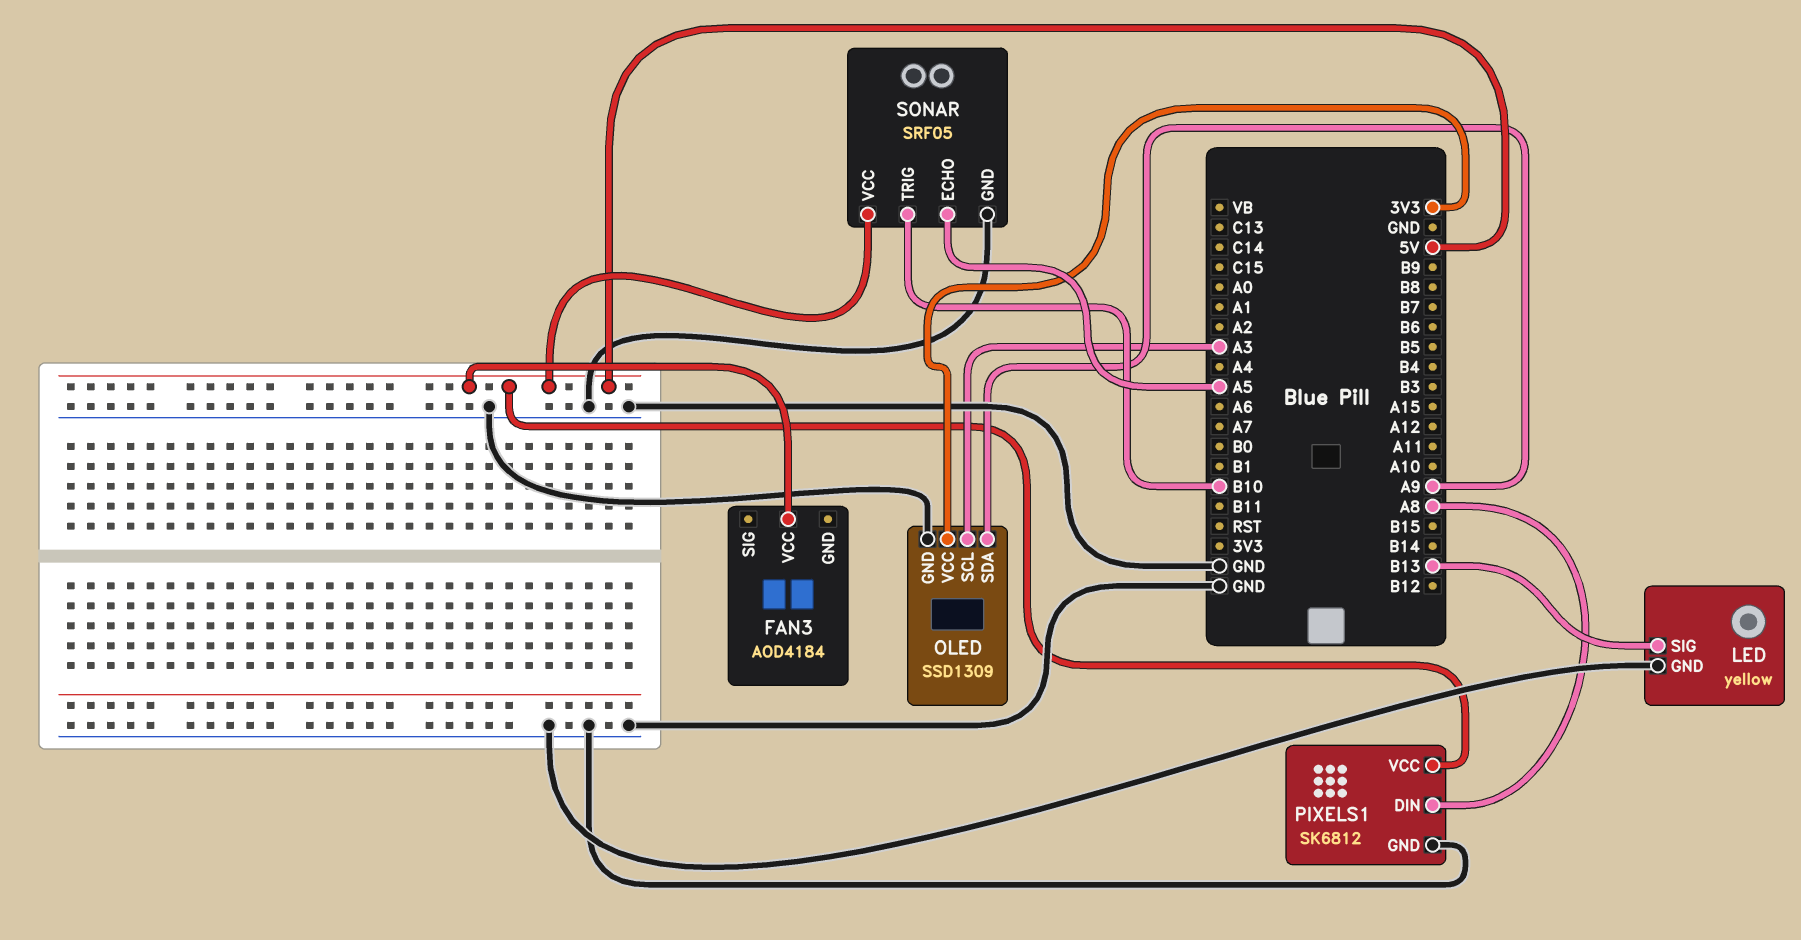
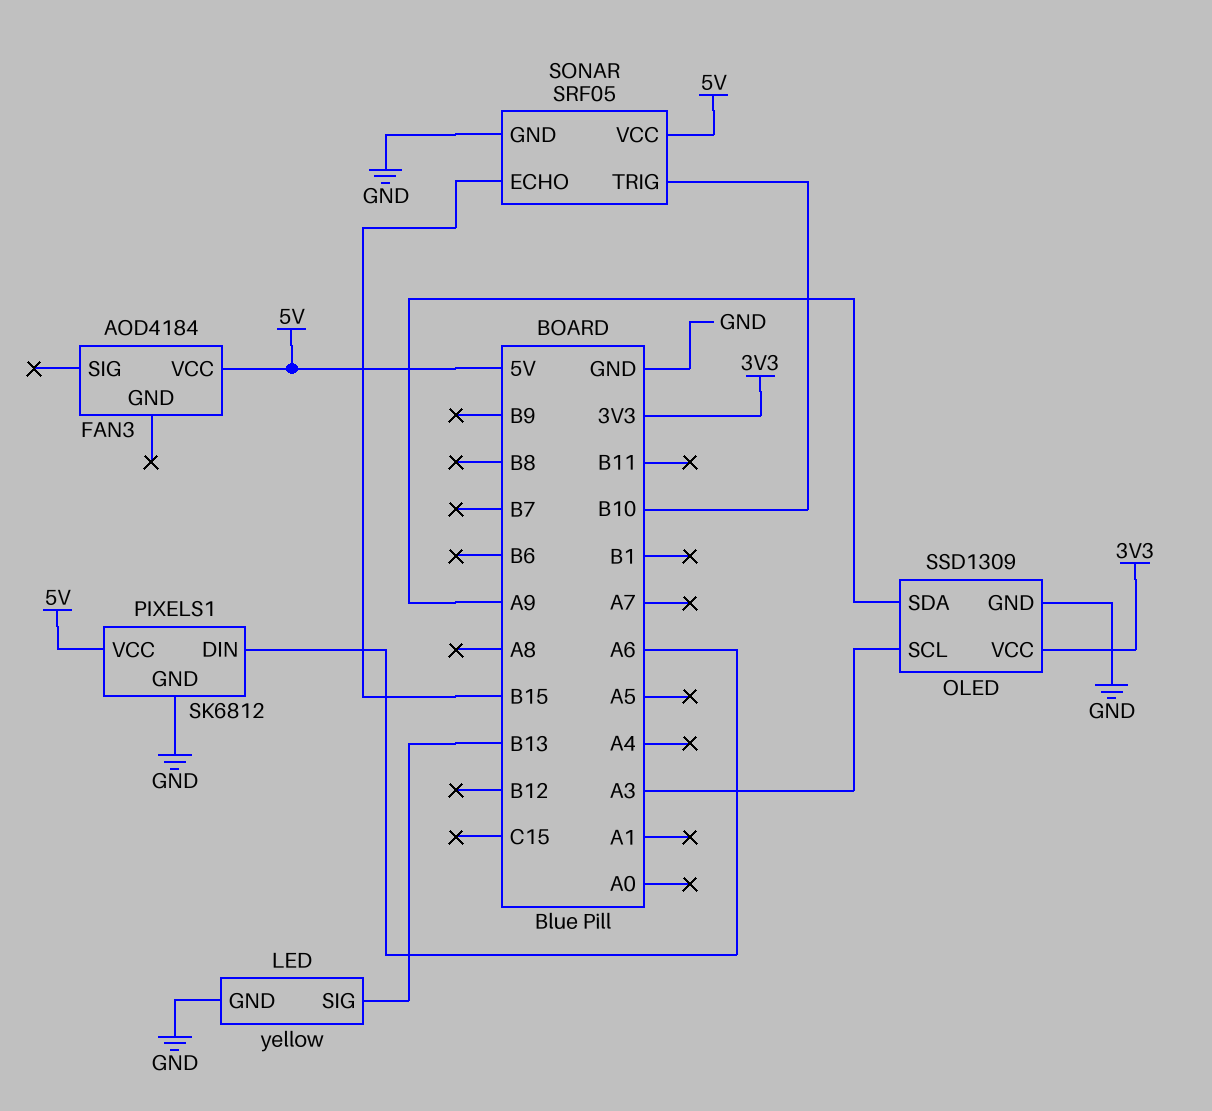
PIXELS1 pin DIN: A8 -> A6
SONAR pin ECHO: A5 -> B15

